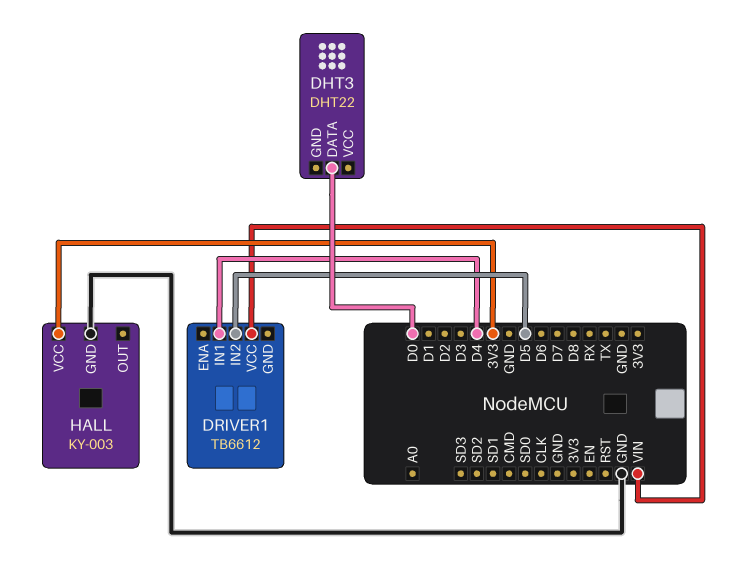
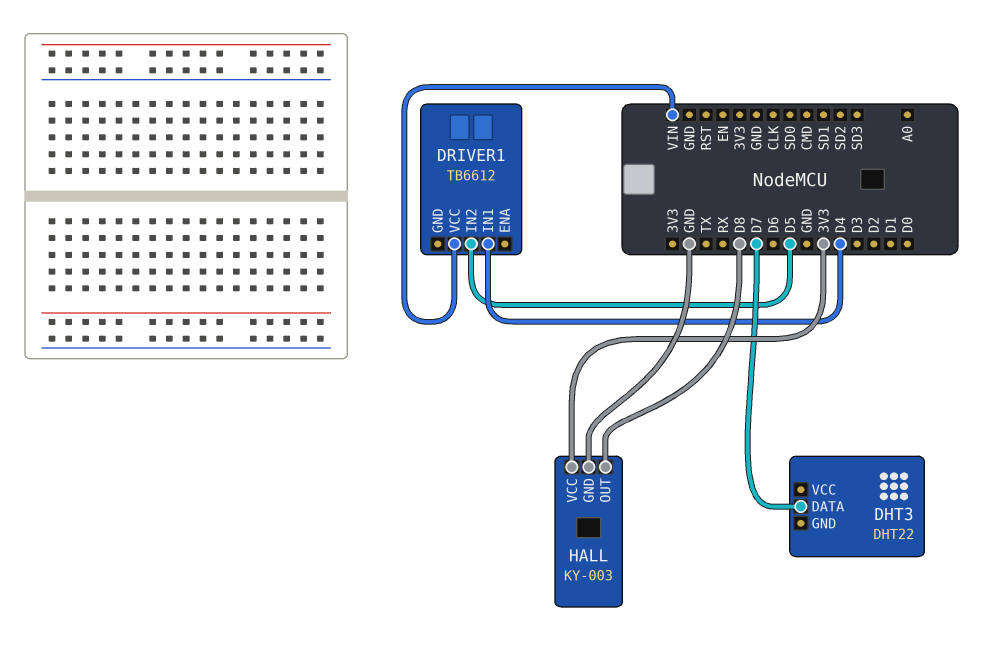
DHT3 pin DATA: D0 -> D7
HALL pin OUT: none -> D8

